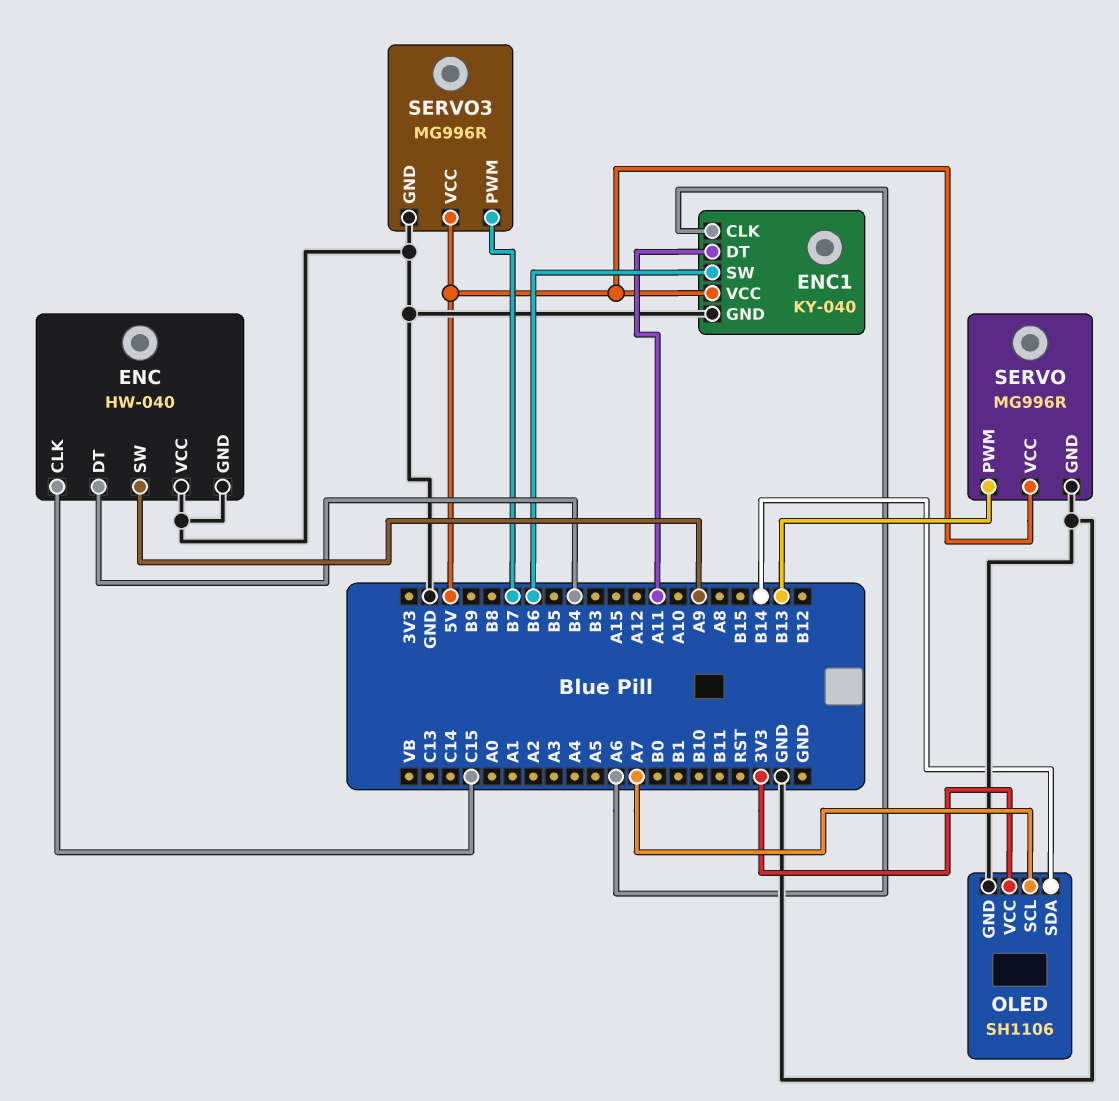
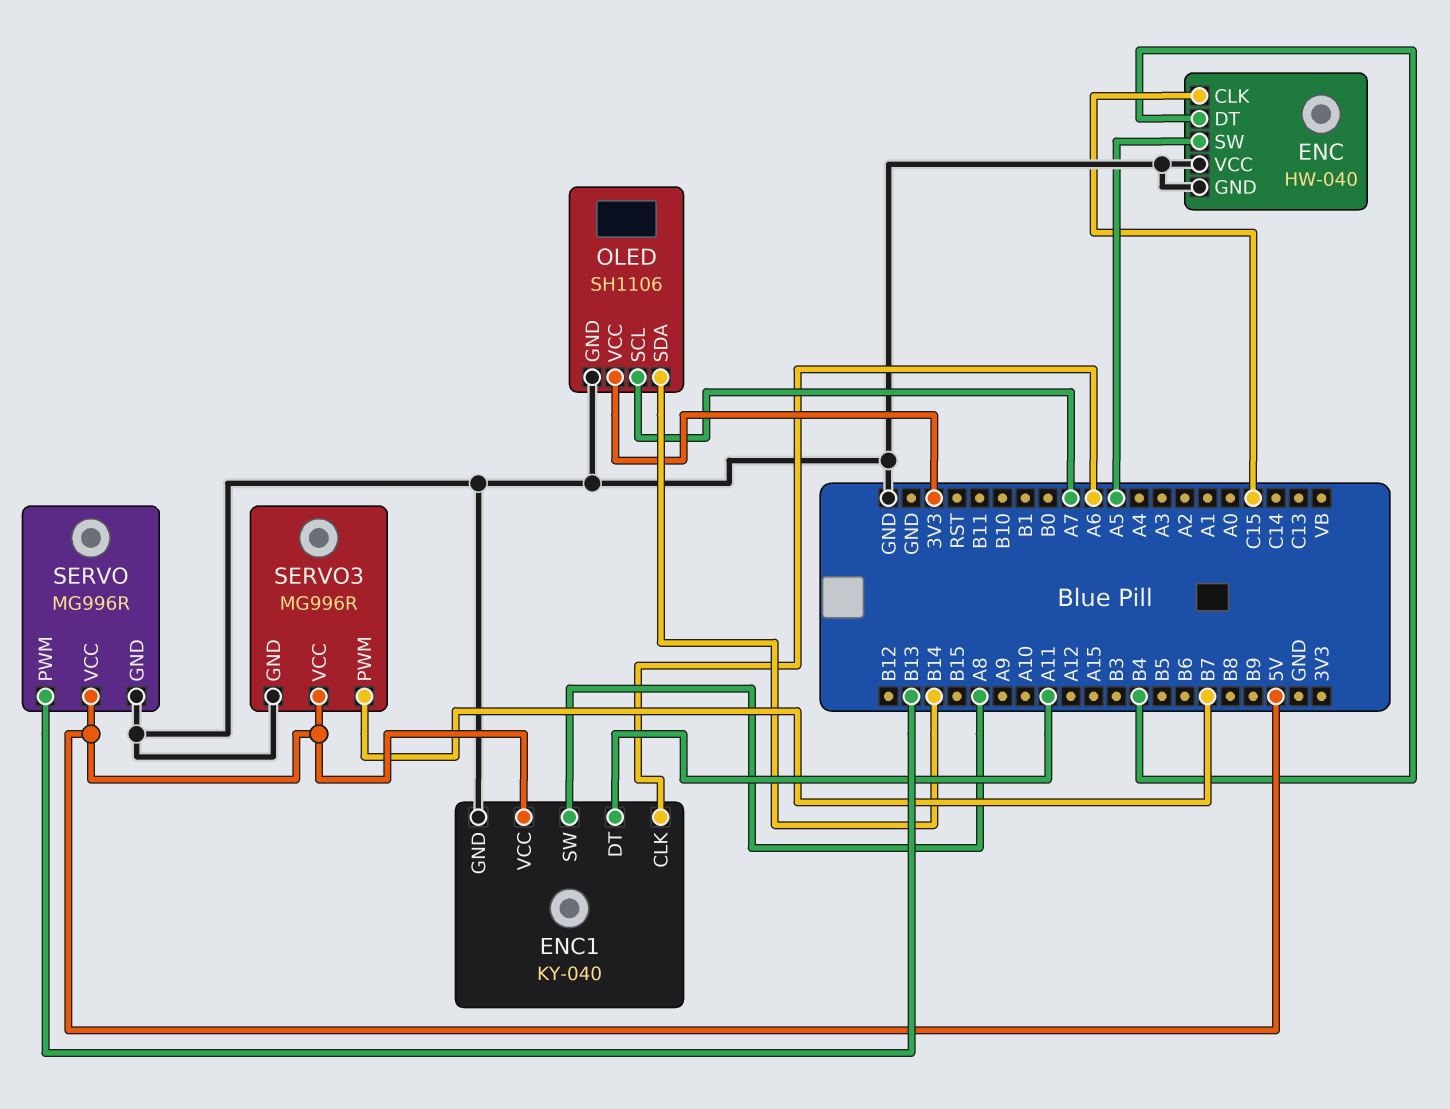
ENC pin SW: A9 -> A5
ENC1 pin SW: B6 -> A8

